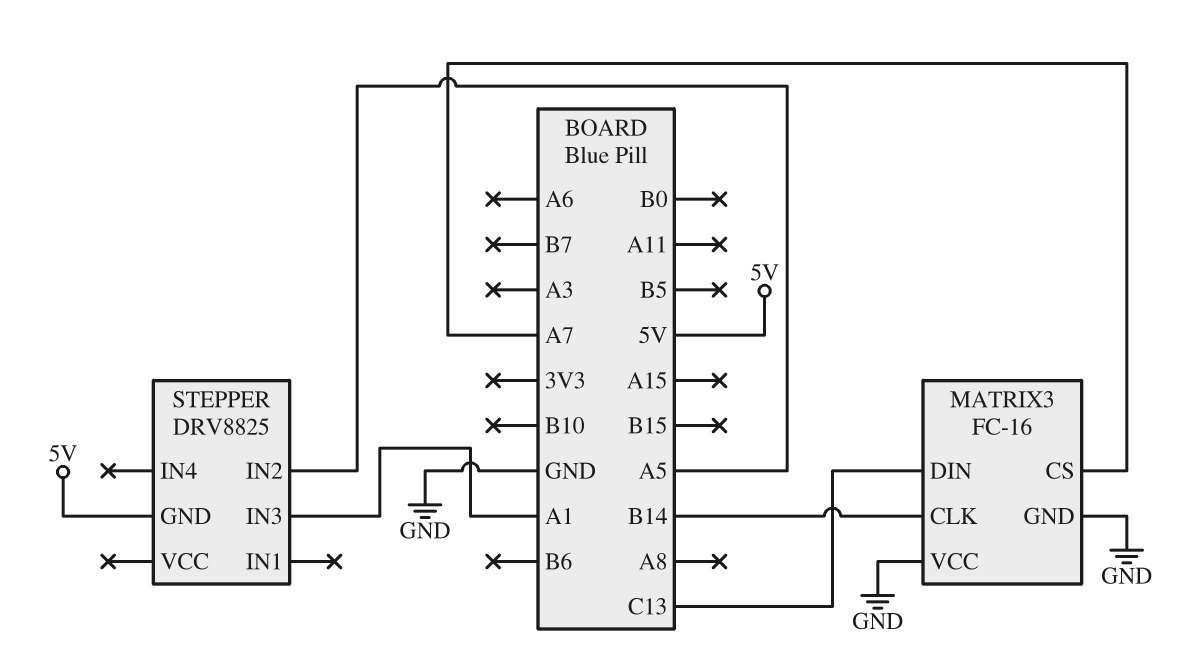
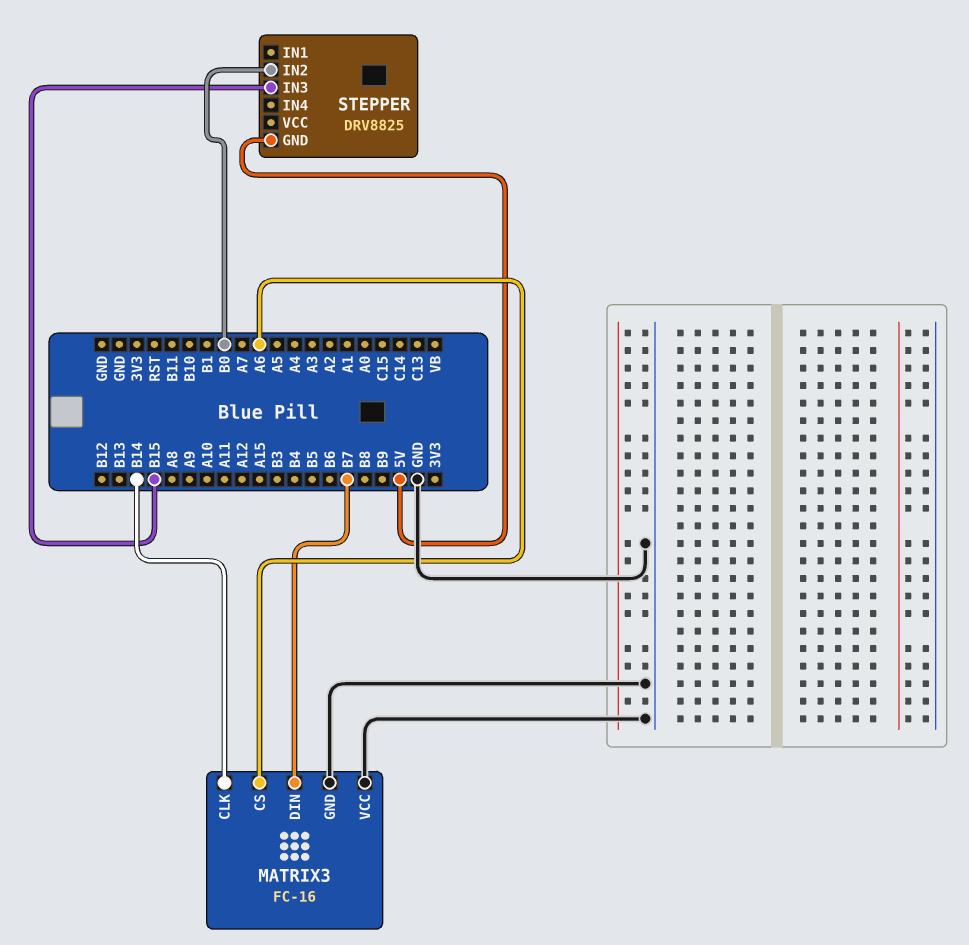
MATRIX3 pin CS: A7 -> A6
MATRIX3 pin DIN: C13 -> B7
STEPPER pin IN2: A5 -> B0
STEPPER pin IN3: A1 -> B15

